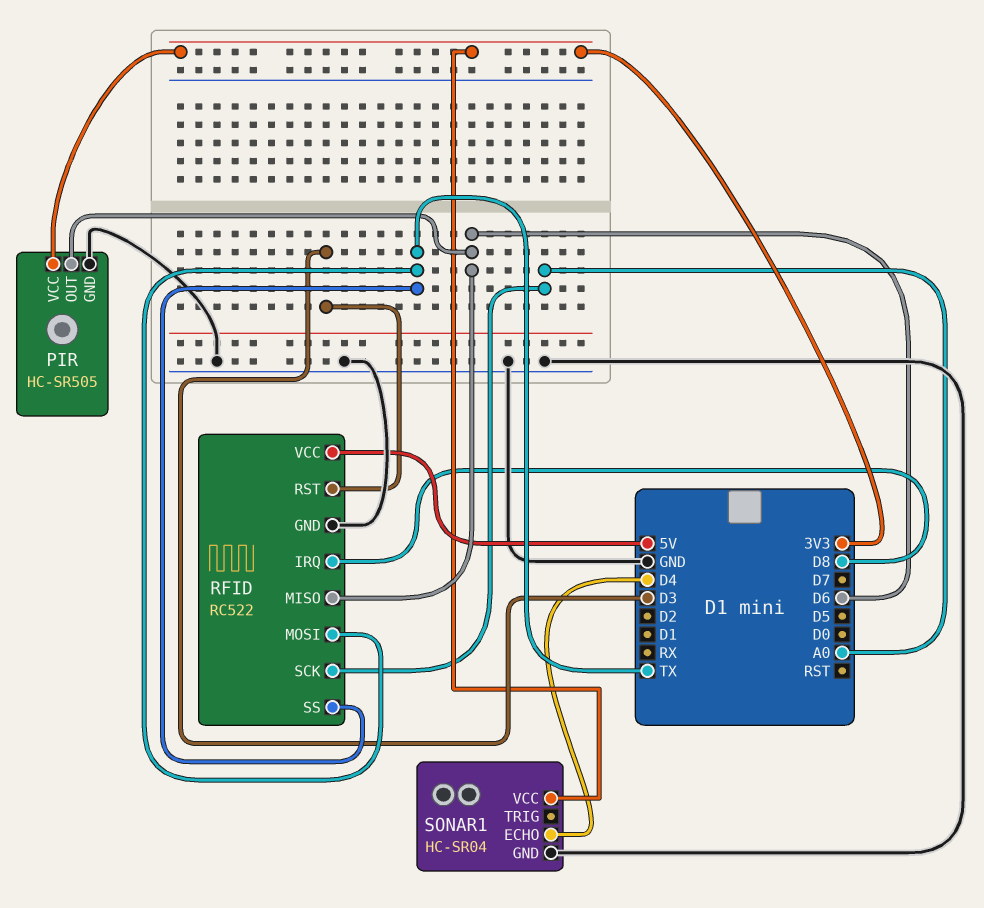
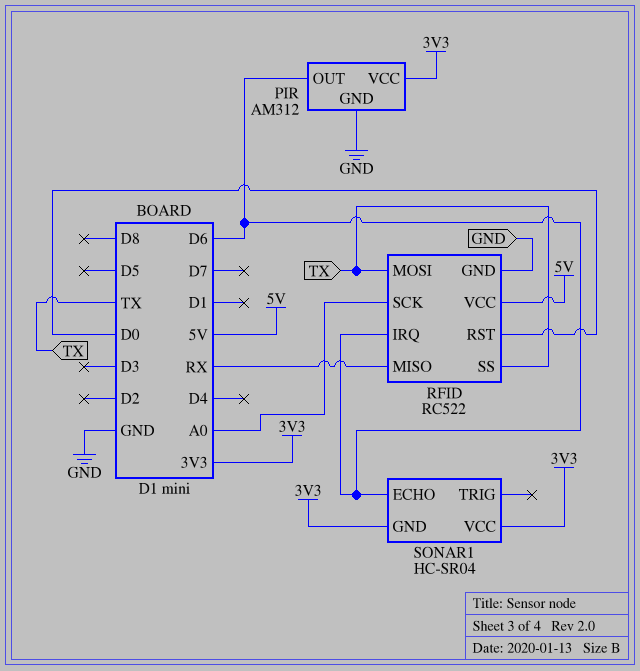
PIR: HC-SR505 -> AM312
RFID pin IRQ: D8 -> D6
RFID pin MISO: D6 -> RX
RFID pin RST: D3 -> D0
SONAR1 pin ECHO: D4 -> D6
SONAR1 pin GND: GND -> 3V3

